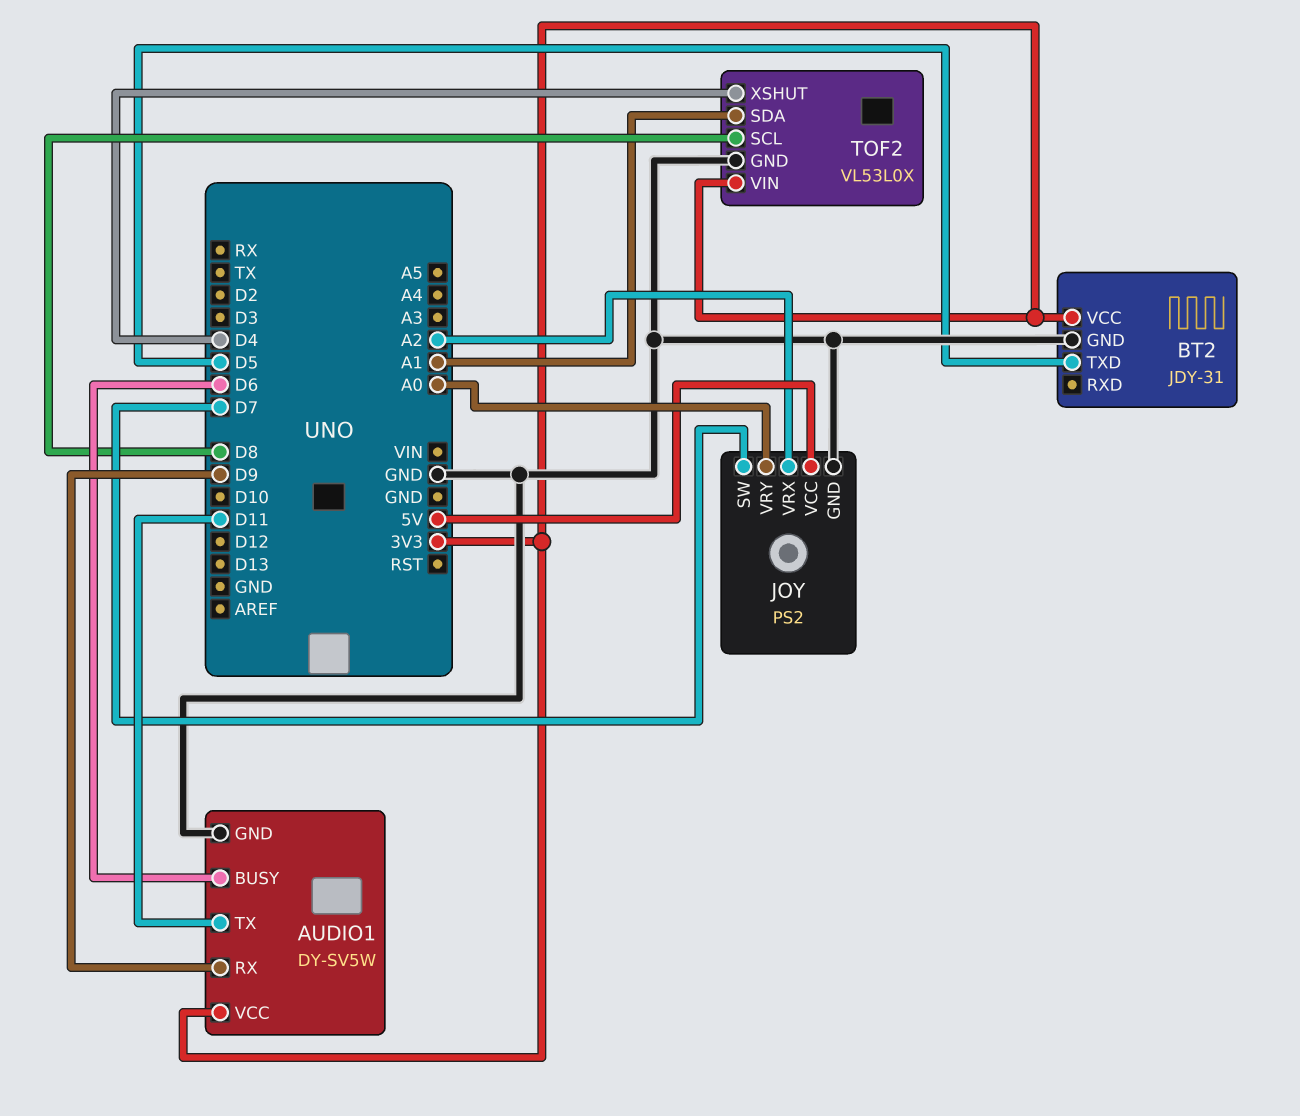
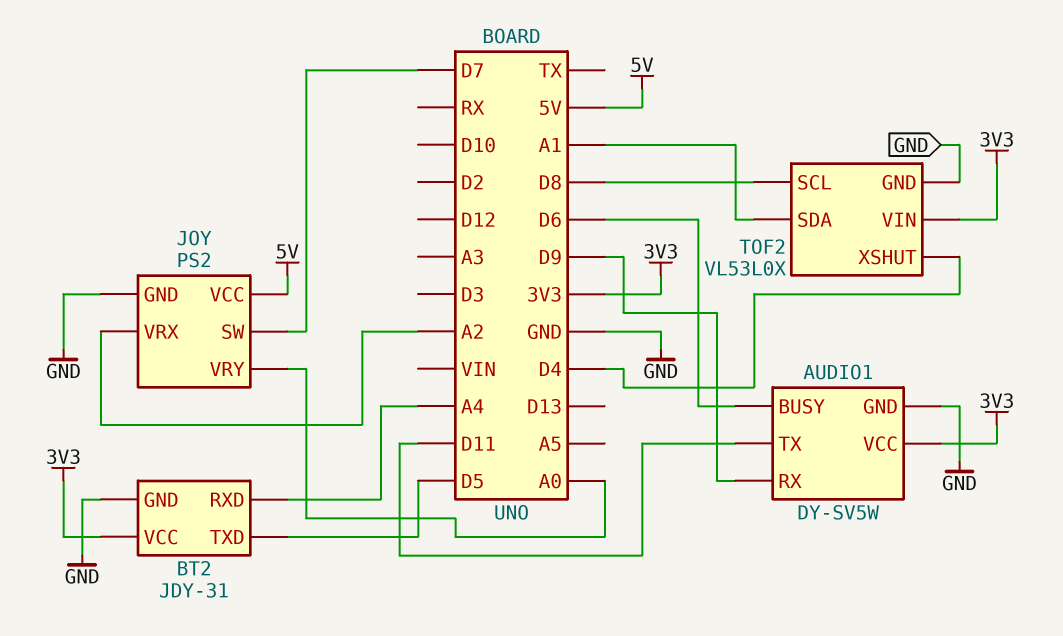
BT2 pin RXD: none -> A4

